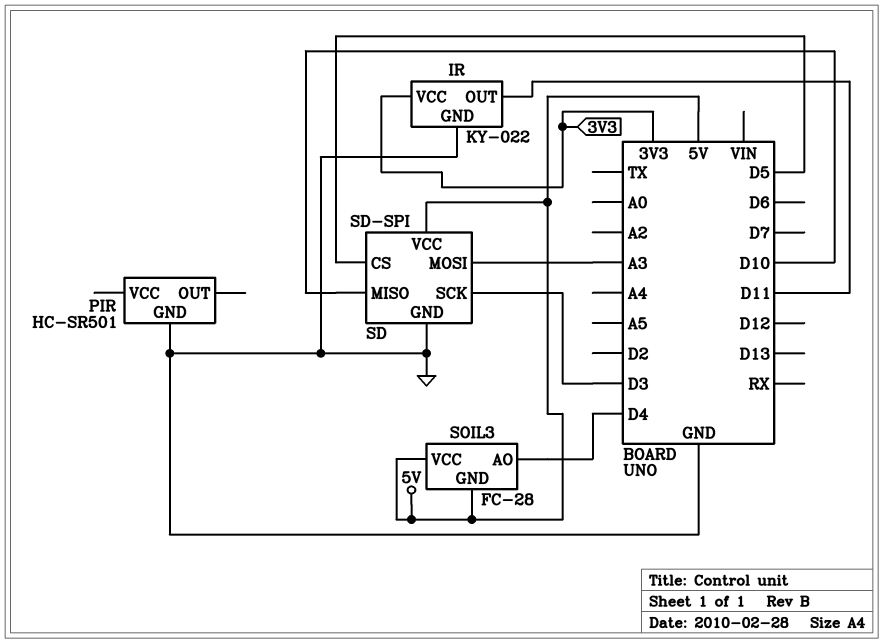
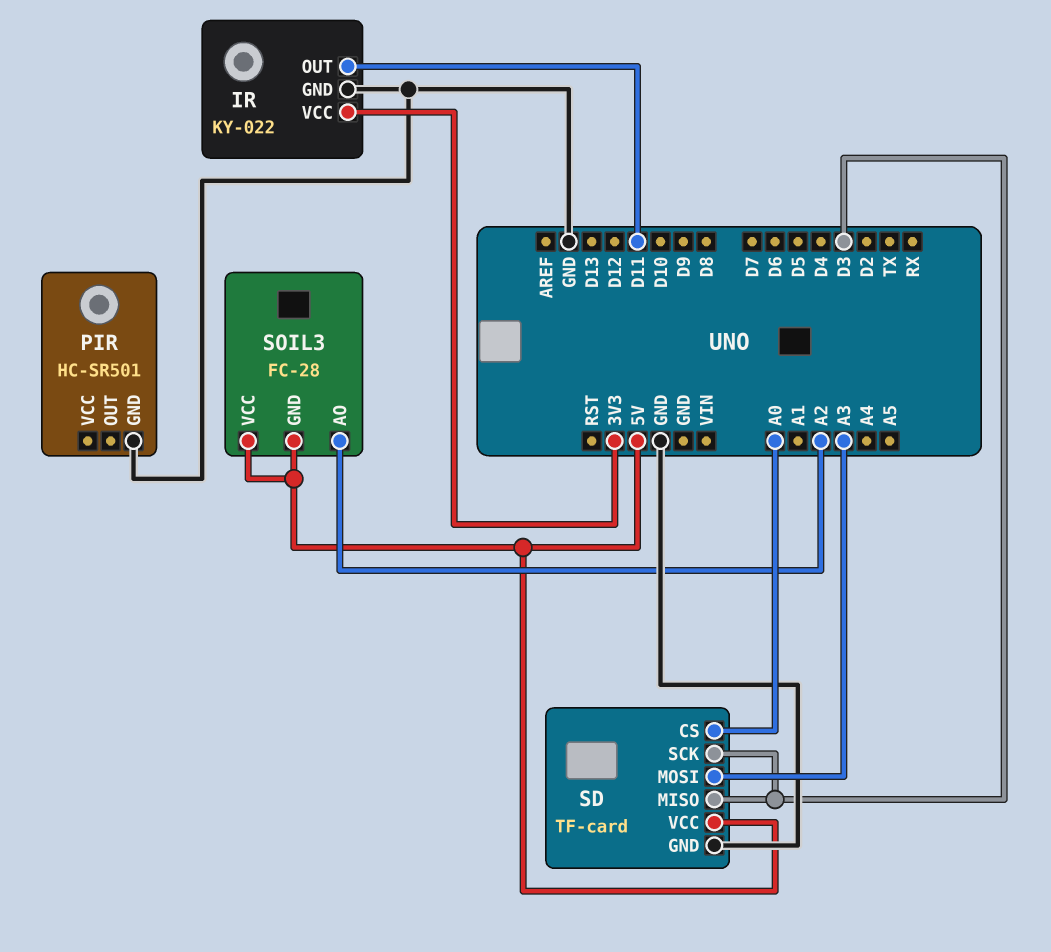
SD: SD-SPI -> TF-card
SD pin CS: D5 -> A0
SD pin MISO: D10 -> D3
SOIL3 pin AO: D4 -> A2

